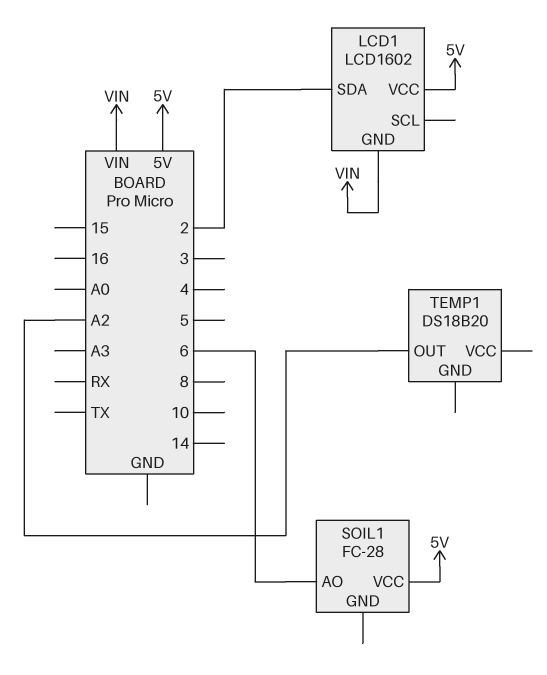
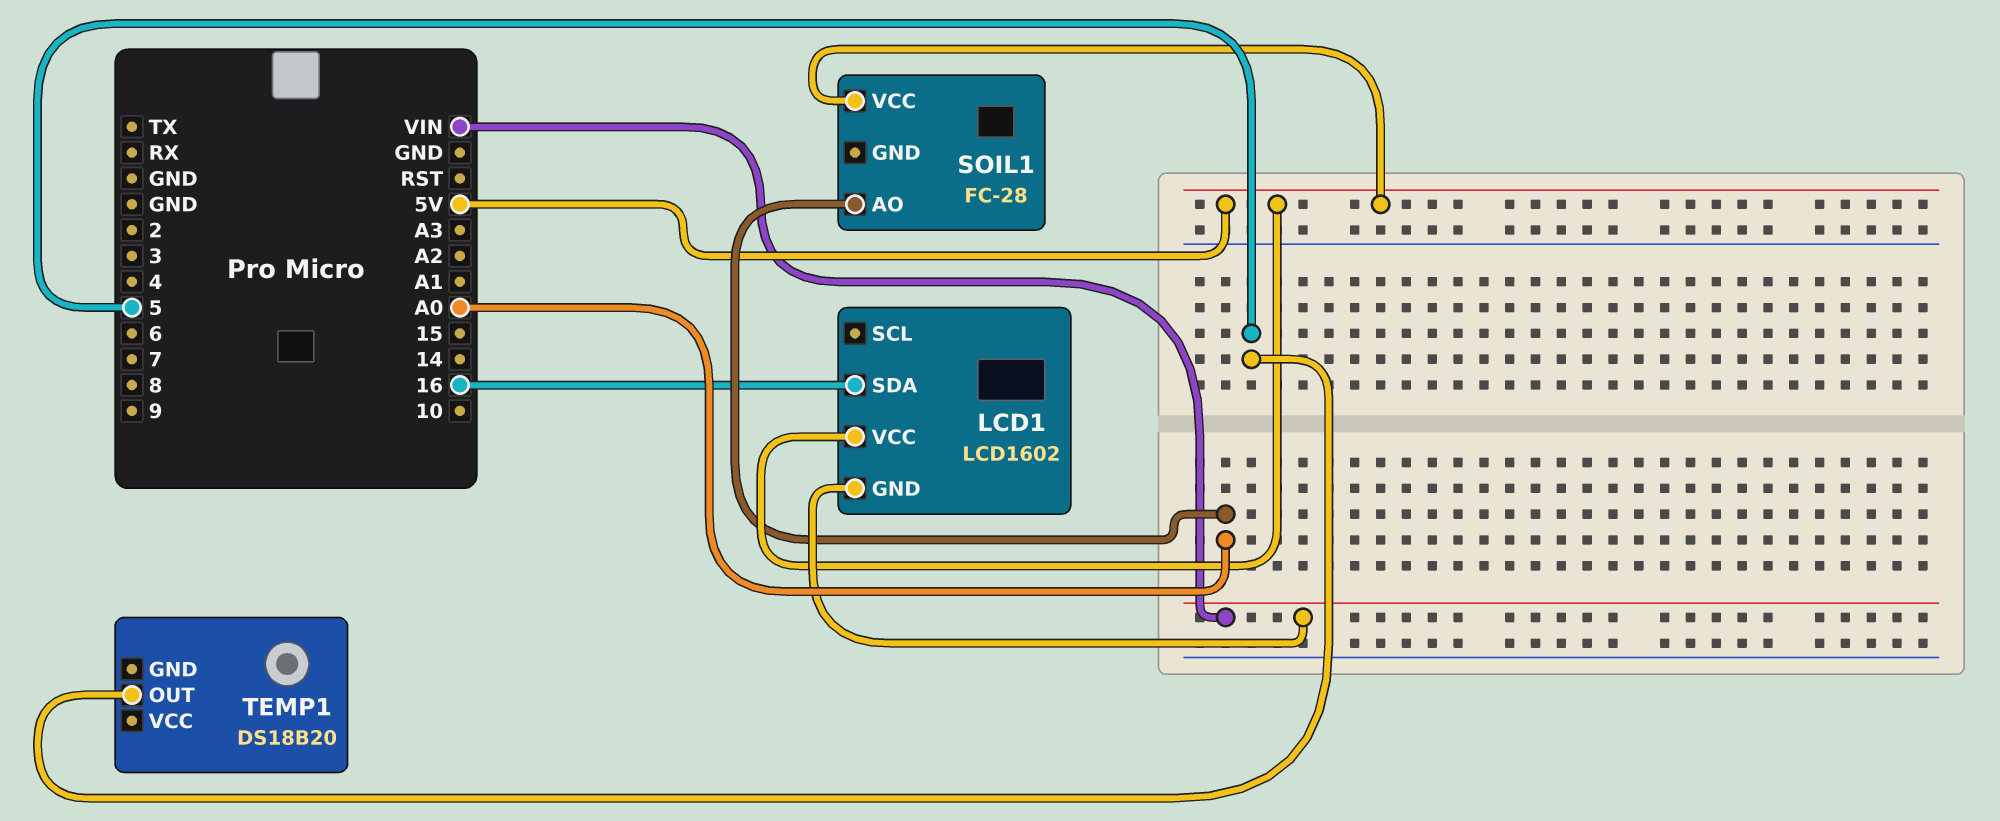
LCD1 pin SDA: 2 -> 16
SOIL1 pin AO: 6 -> A0
TEMP1 pin OUT: A2 -> 5

